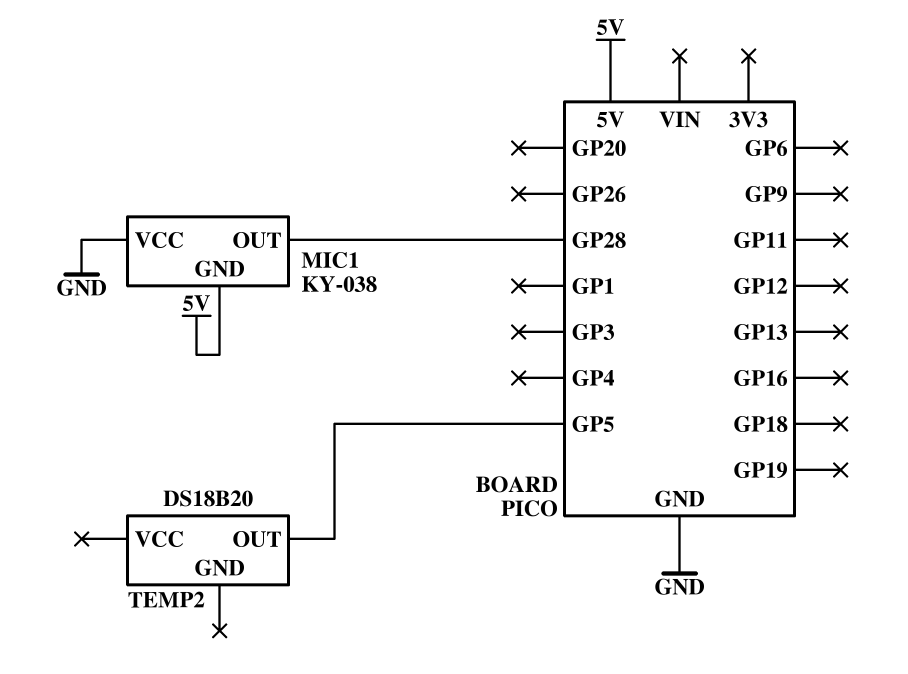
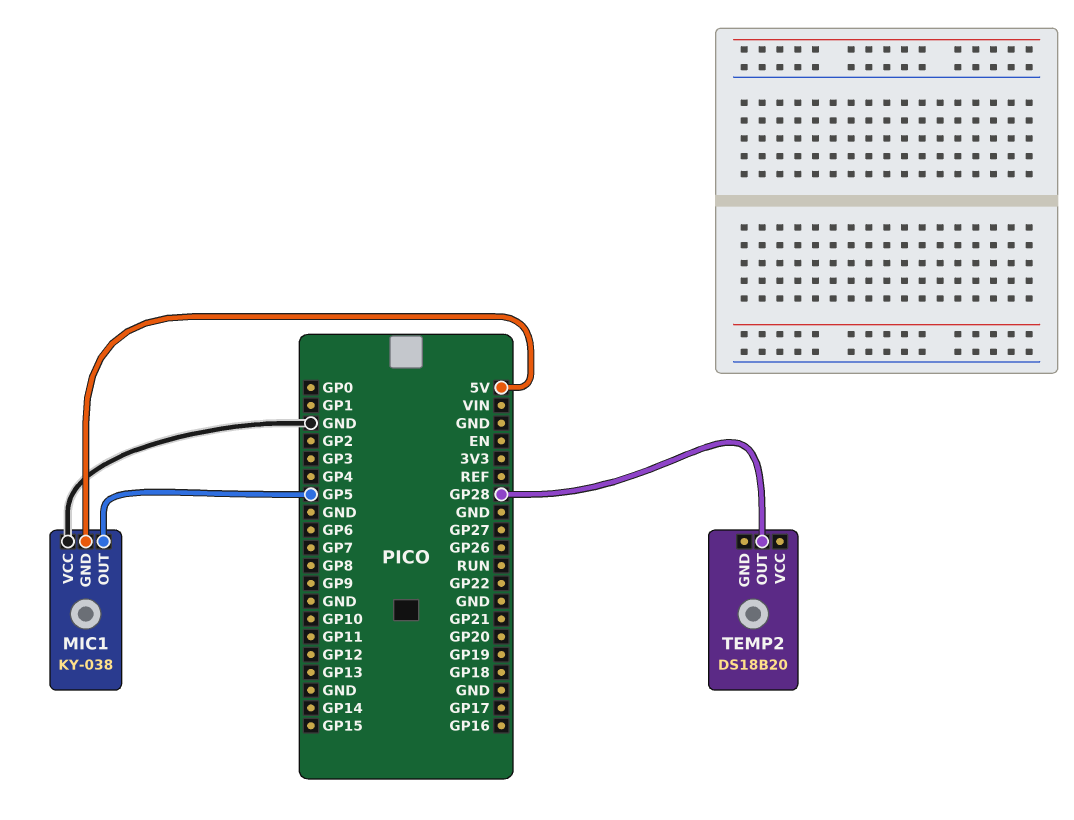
MIC1 pin OUT: GP28 -> GP5
TEMP2 pin OUT: GP5 -> GP28

